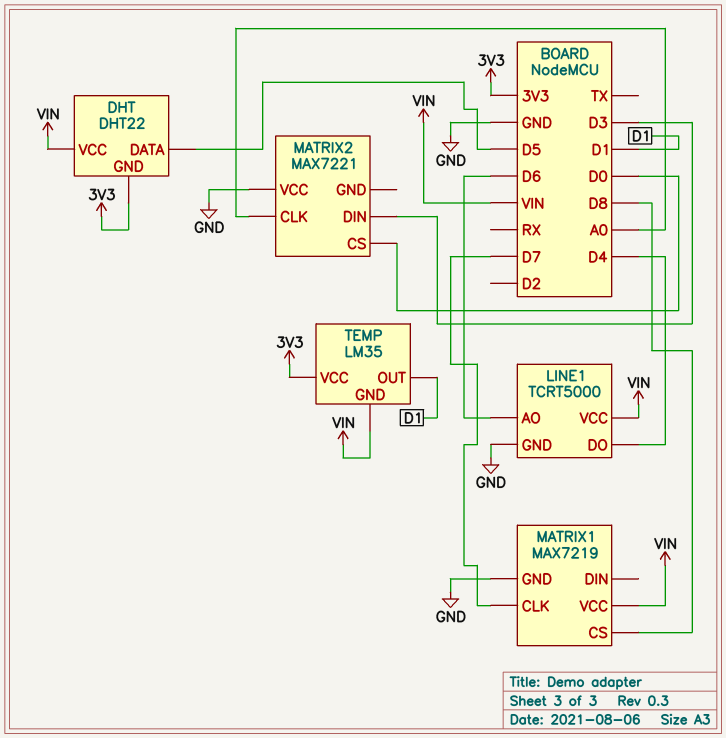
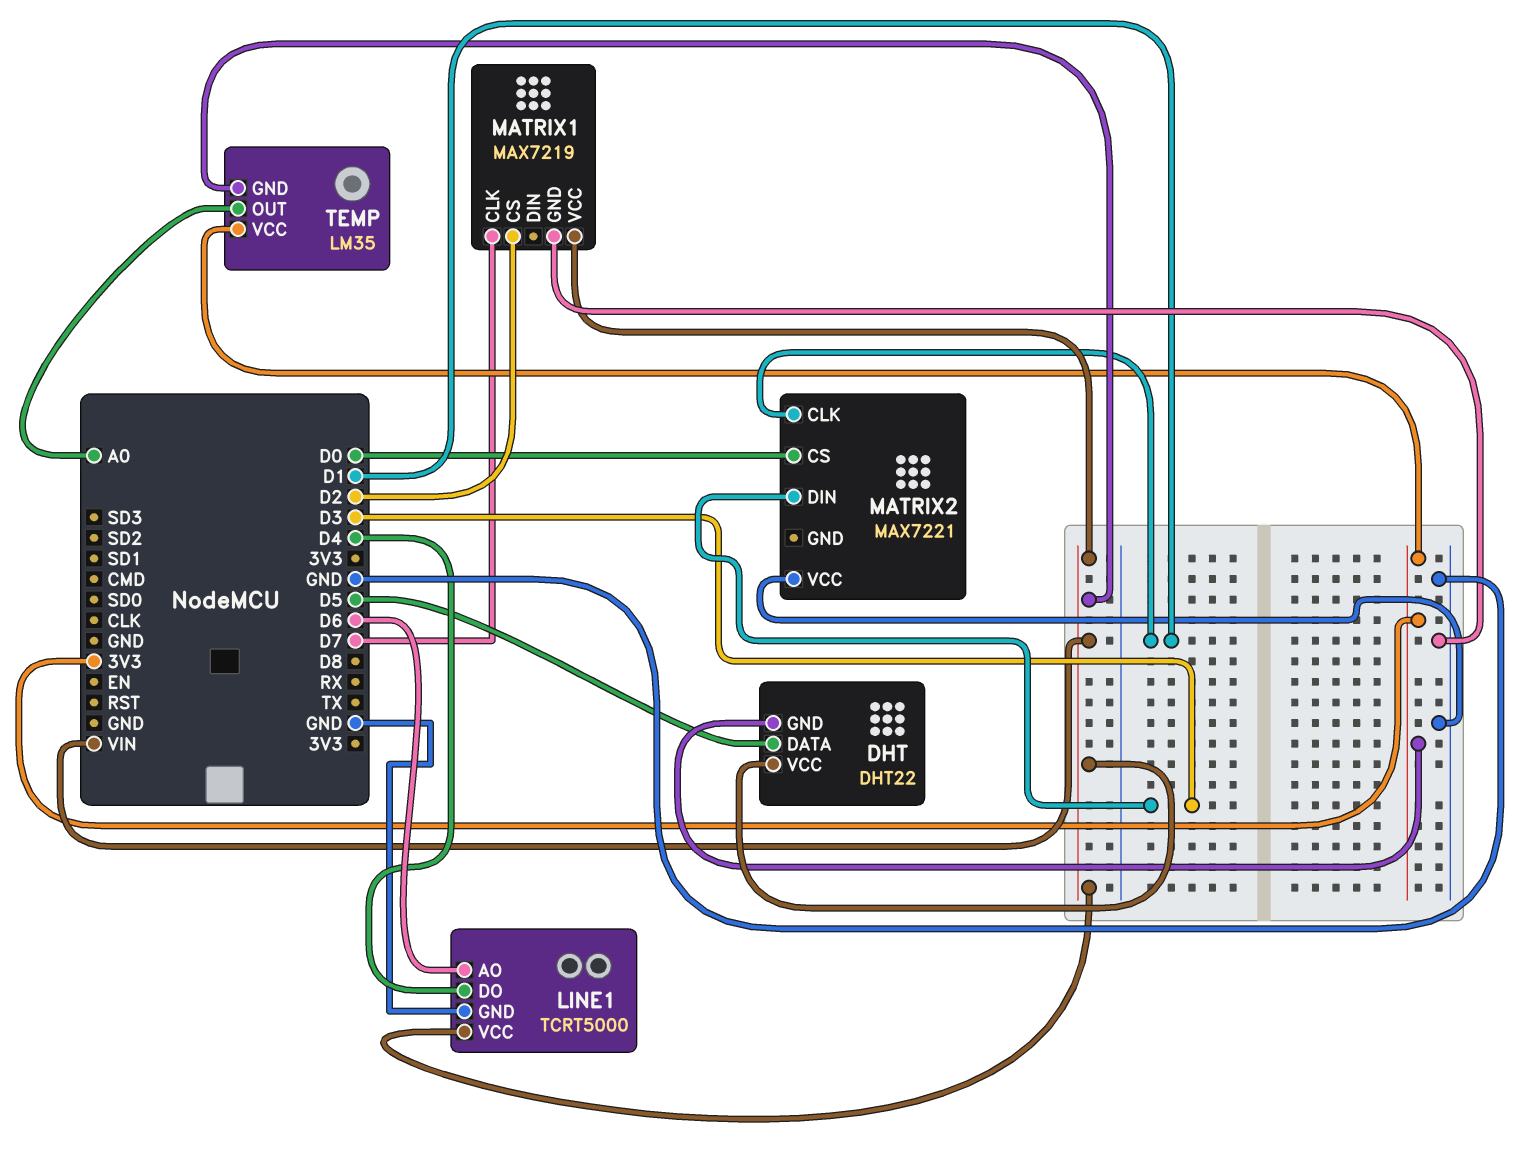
MATRIX1 pin CS: D8 -> D2
MATRIX2 pin CLK: A0 -> D1
TEMP pin OUT: D1 -> A0

